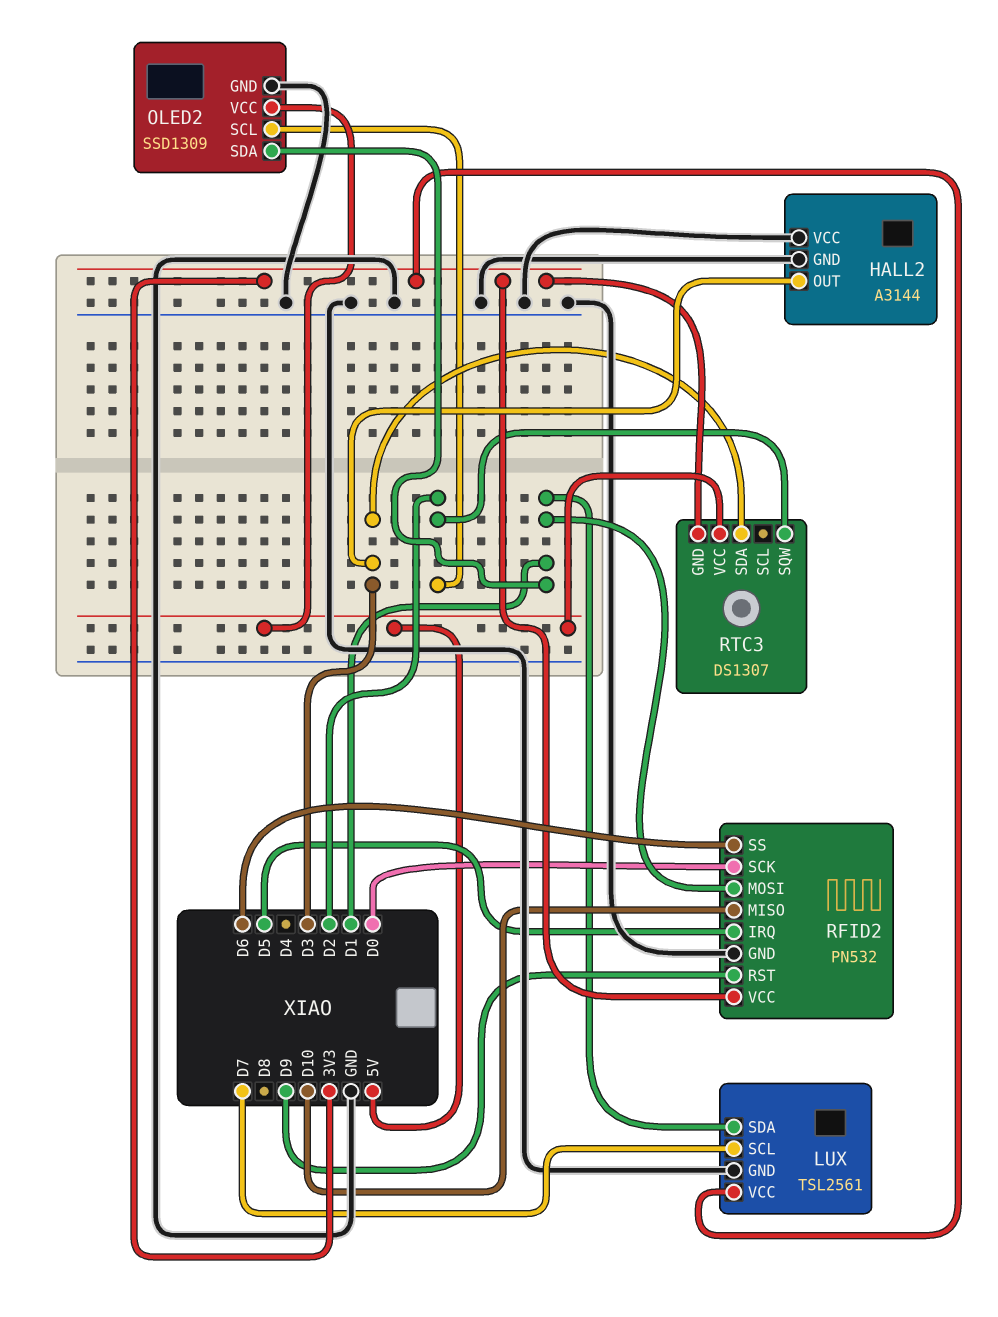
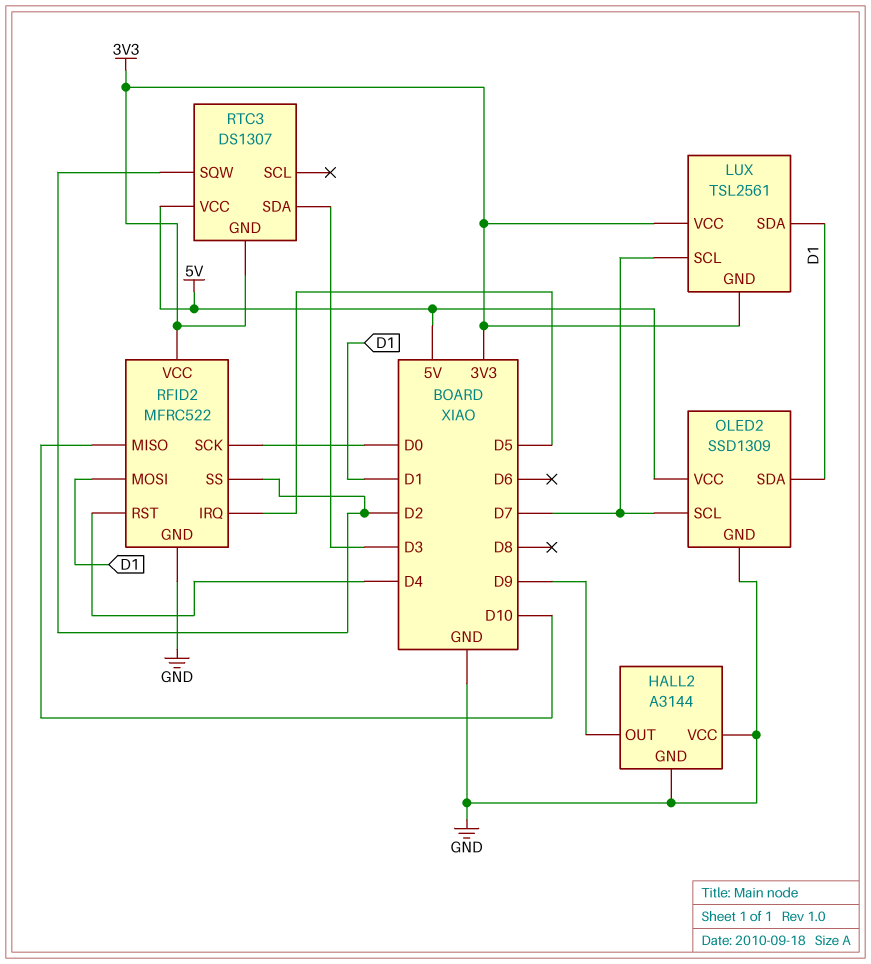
HALL2 pin OUT: D3 -> D9
LUX pin GND: GND -> 3V3
OLED2 pin SCL: D2 -> D7
RFID2: PN532 -> MFRC522
RFID2 pin RST: D9 -> D4
RFID2 pin SS: D6 -> D2

